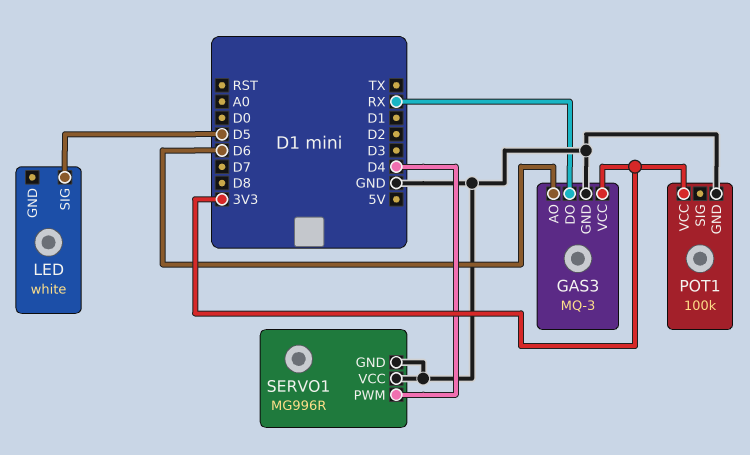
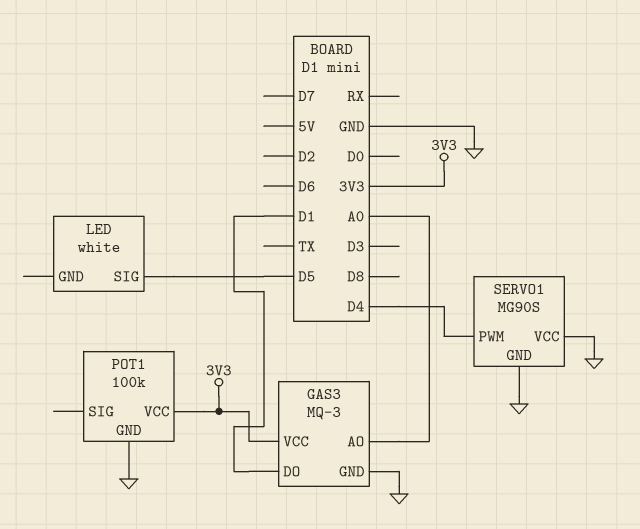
GAS3 pin AO: D6 -> A0
GAS3 pin DO: RX -> D1
SERVO1: MG996R -> MG90S

